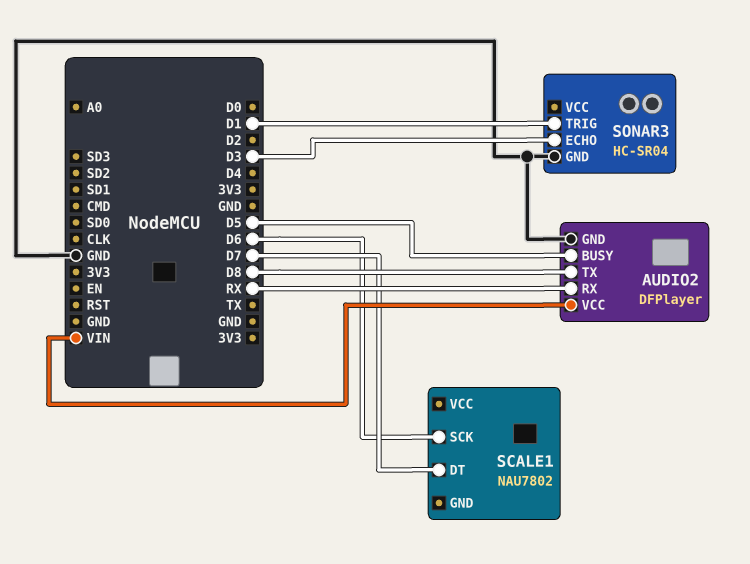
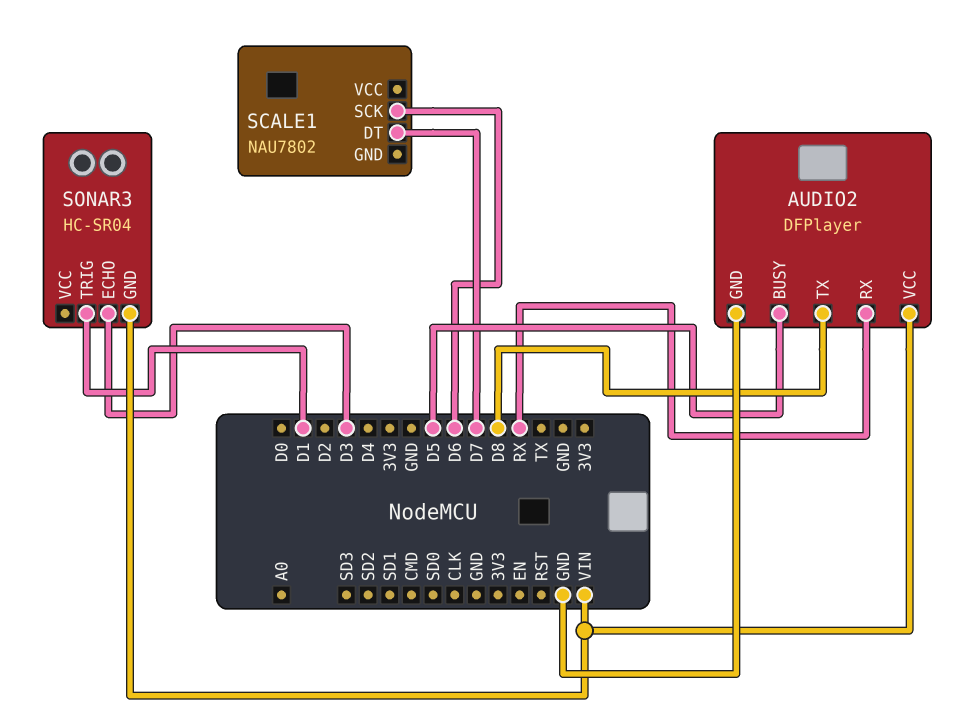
SONAR3 pin GND: GND -> VIN

